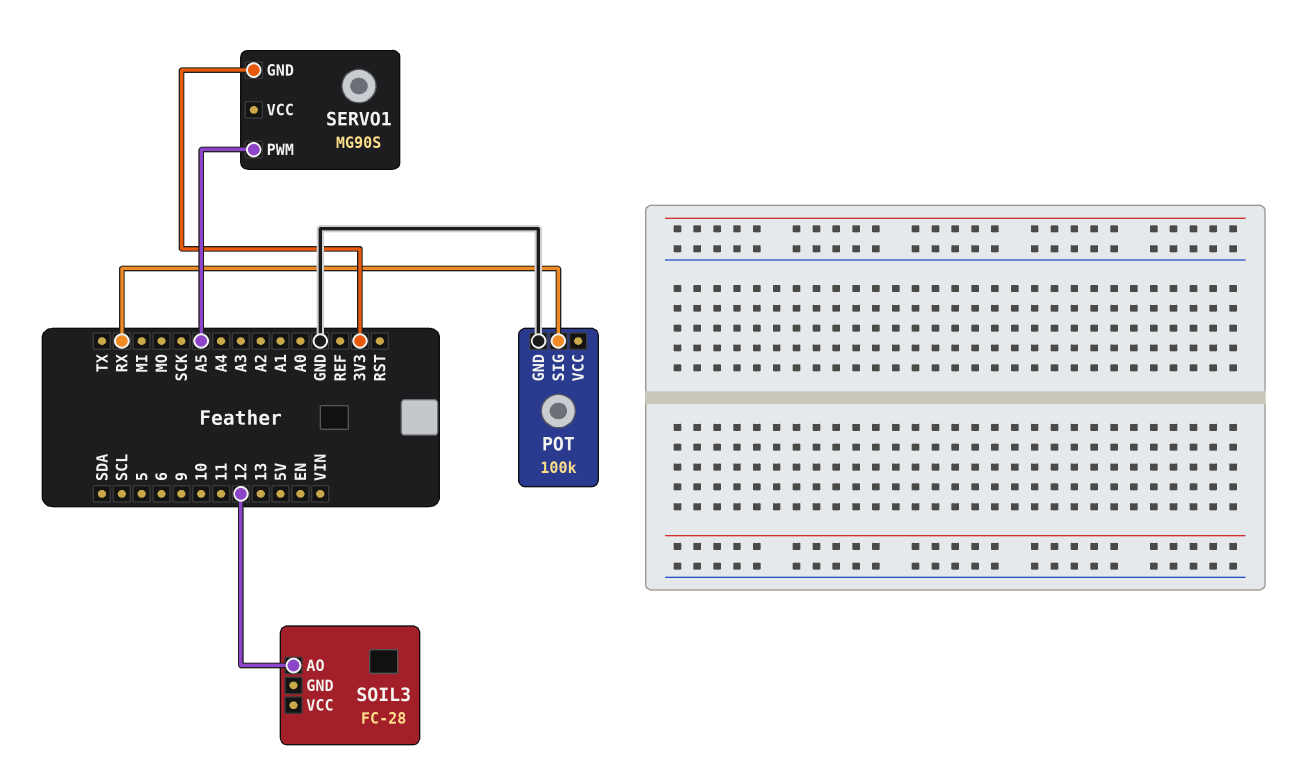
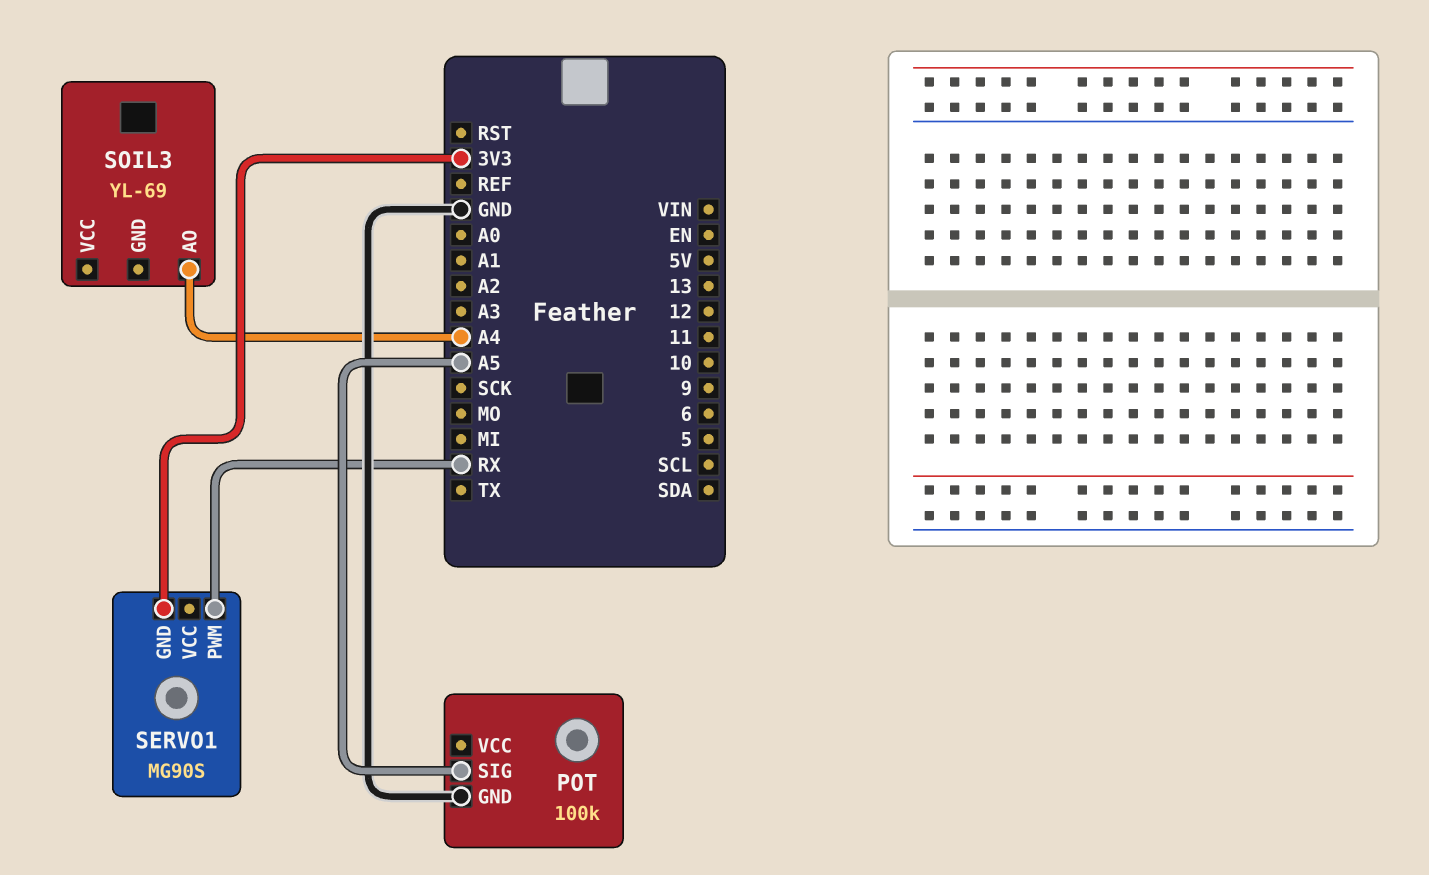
POT pin SIG: RX -> A5
SERVO1 pin PWM: A5 -> RX
SOIL3: FC-28 -> YL-69
SOIL3 pin AO: 12 -> A4

